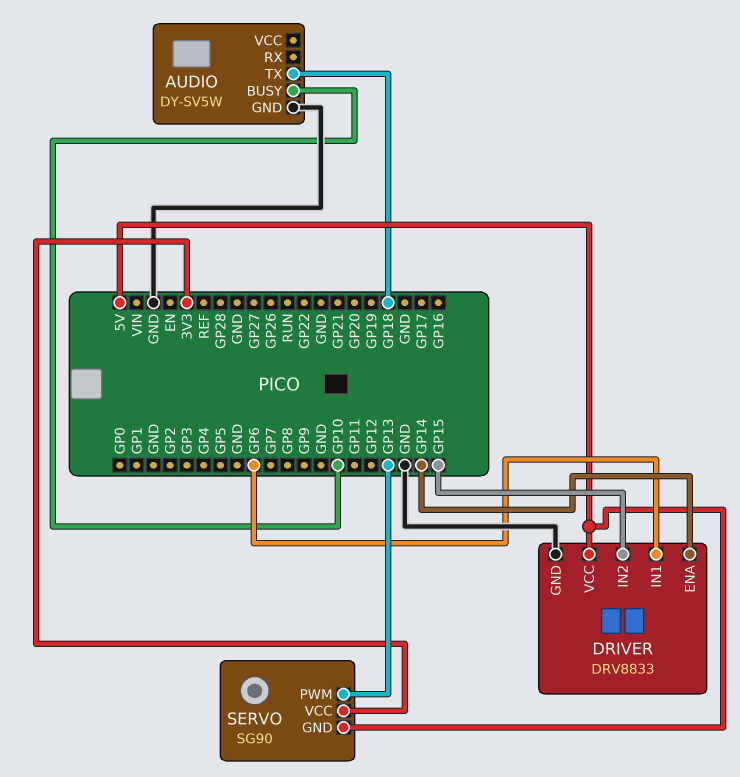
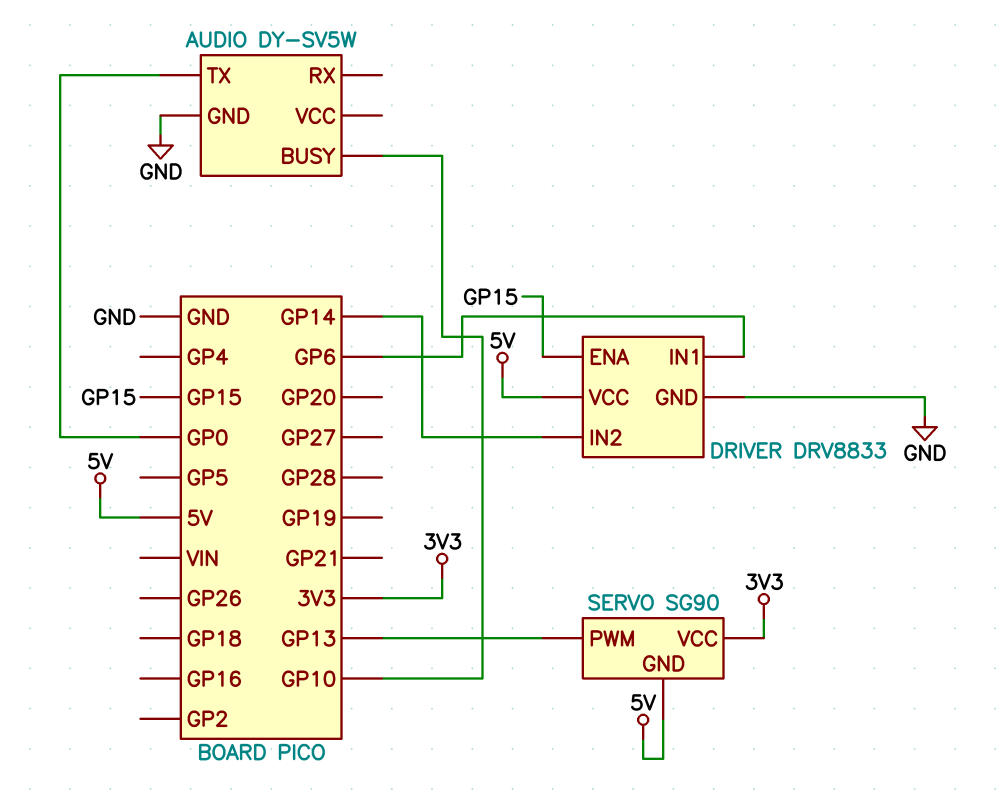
AUDIO pin TX: GP18 -> GP0
DRIVER pin ENA: GP14 -> GP15
DRIVER pin IN2: GP15 -> GP14

